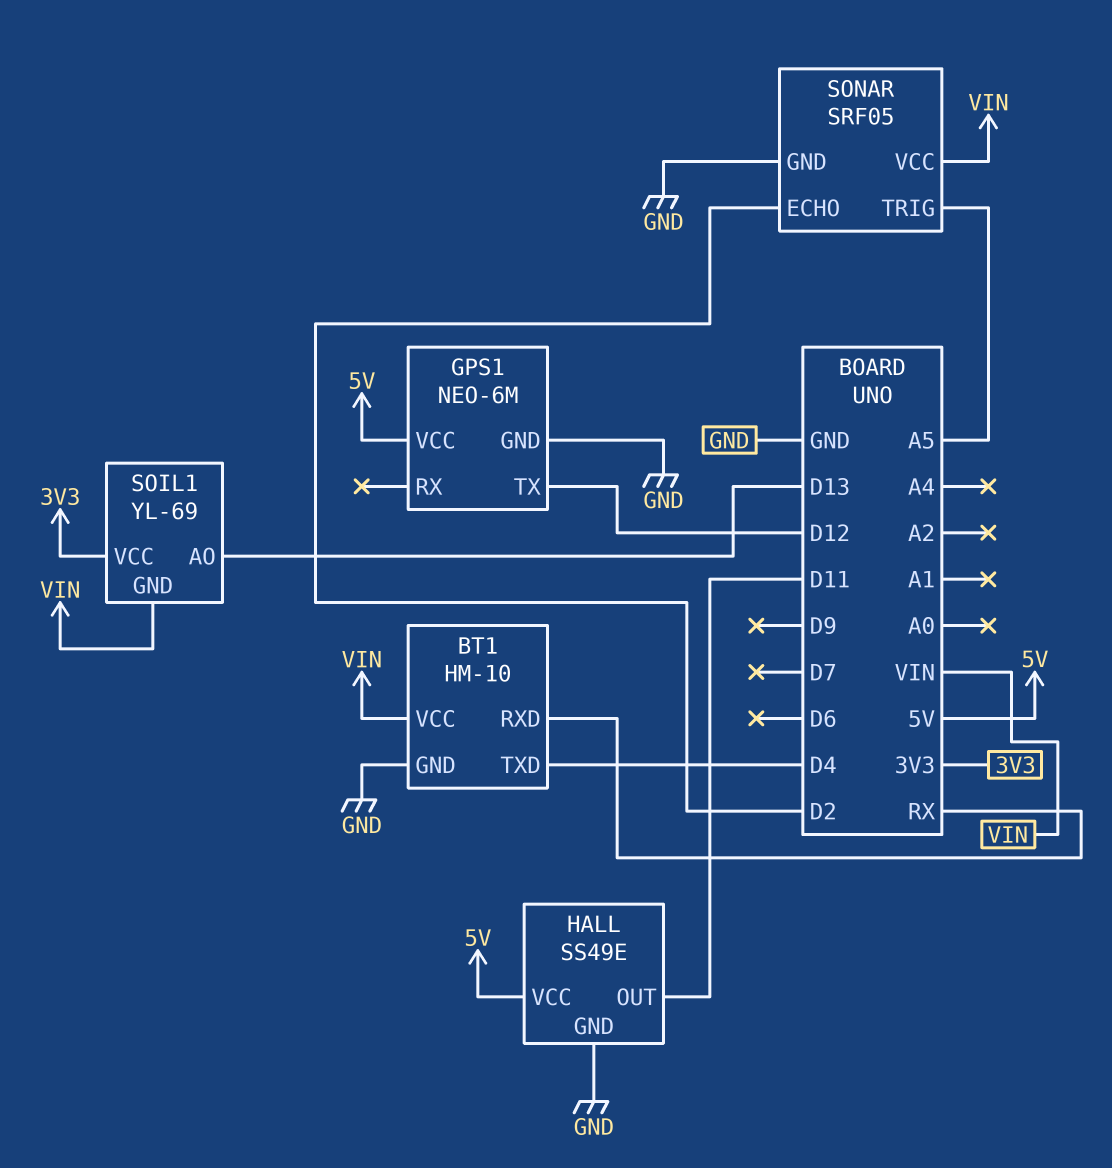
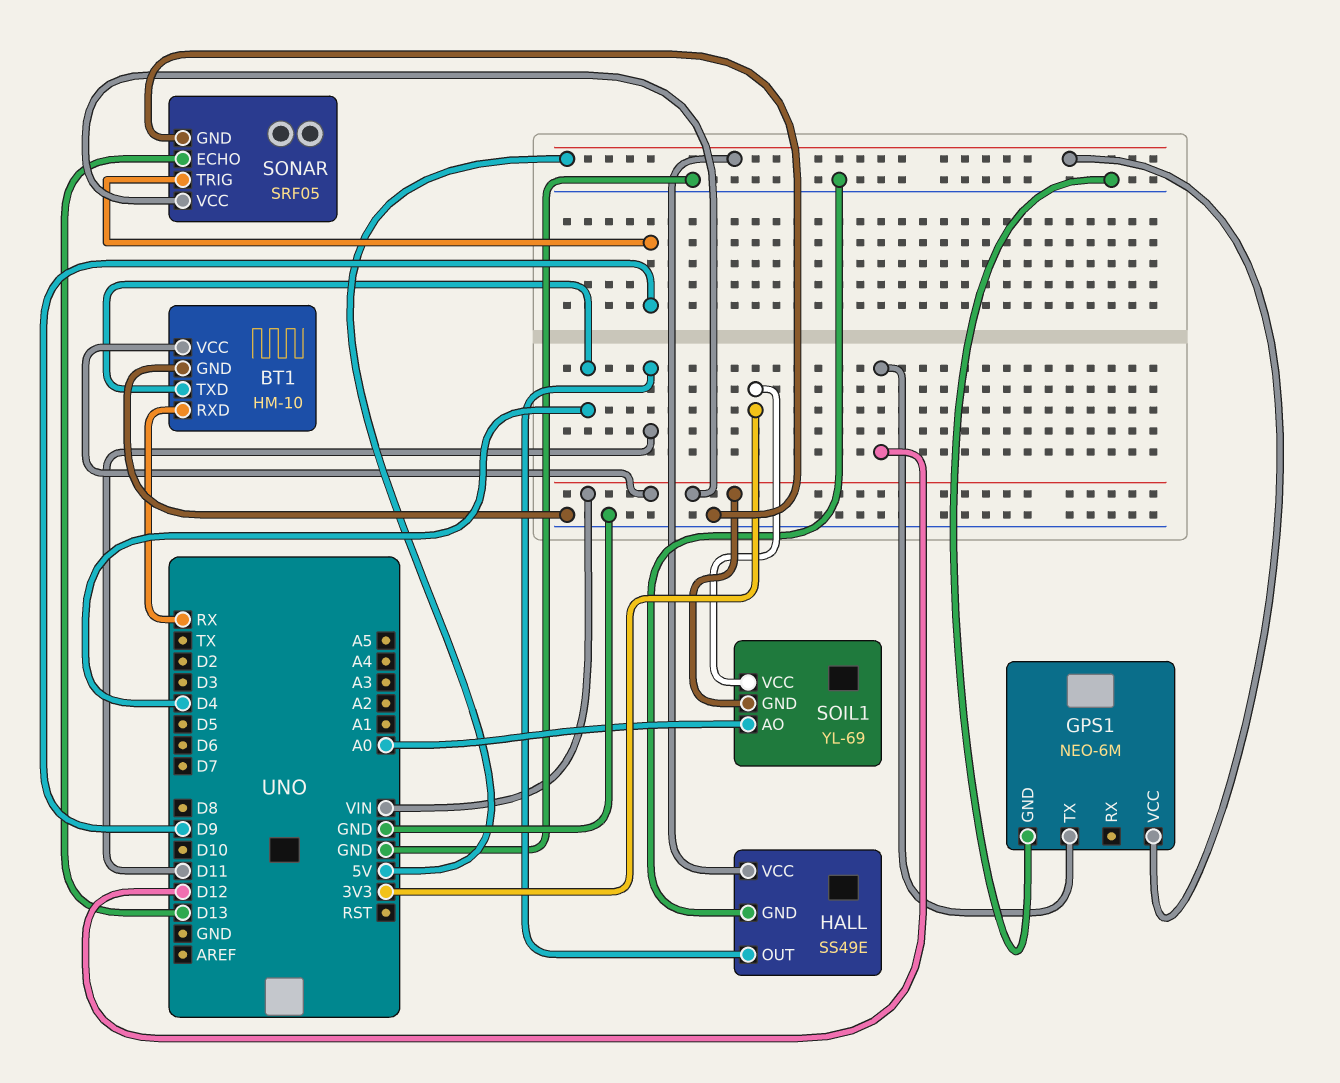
SOIL1 pin AO: D13 -> A0
SONAR pin ECHO: D2 -> D13
SONAR pin TRIG: A5 -> D9

